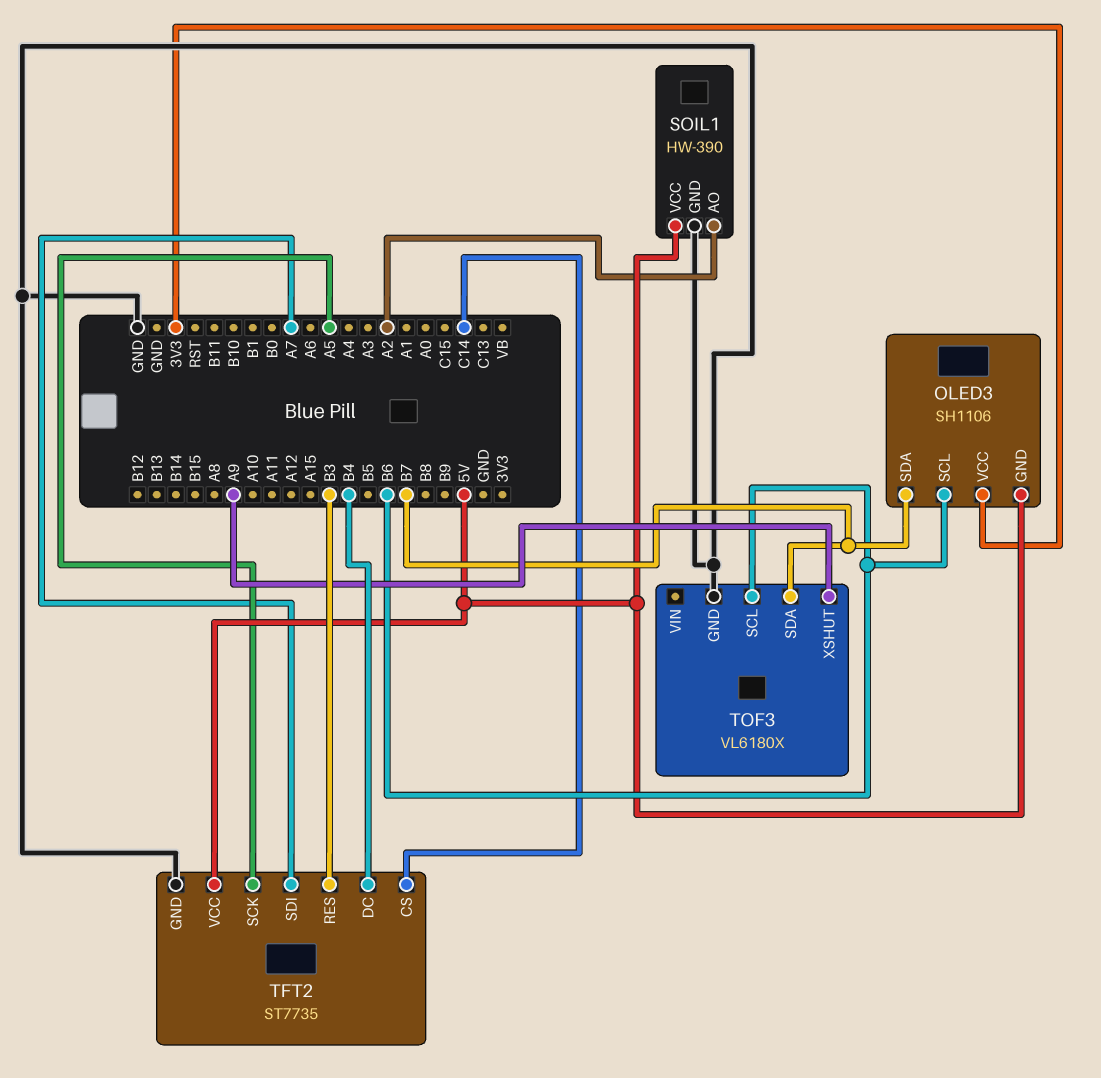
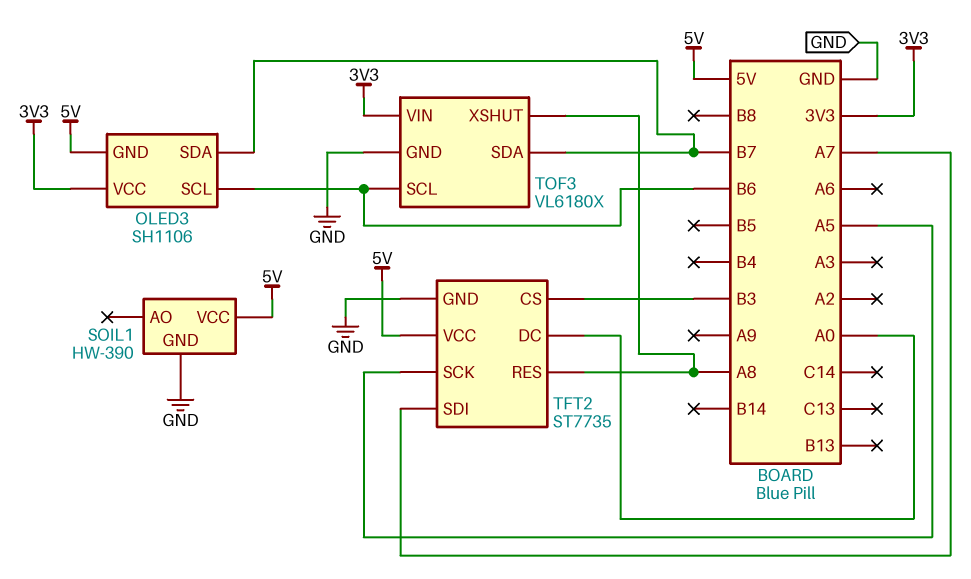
SOIL1 pin AO: A2 -> none
TFT2 pin CS: C14 -> B3
TFT2 pin DC: B4 -> A0
TFT2 pin RES: B3 -> A8
TOF3 pin VIN: none -> 3V3
TOF3 pin XSHUT: A9 -> A8

